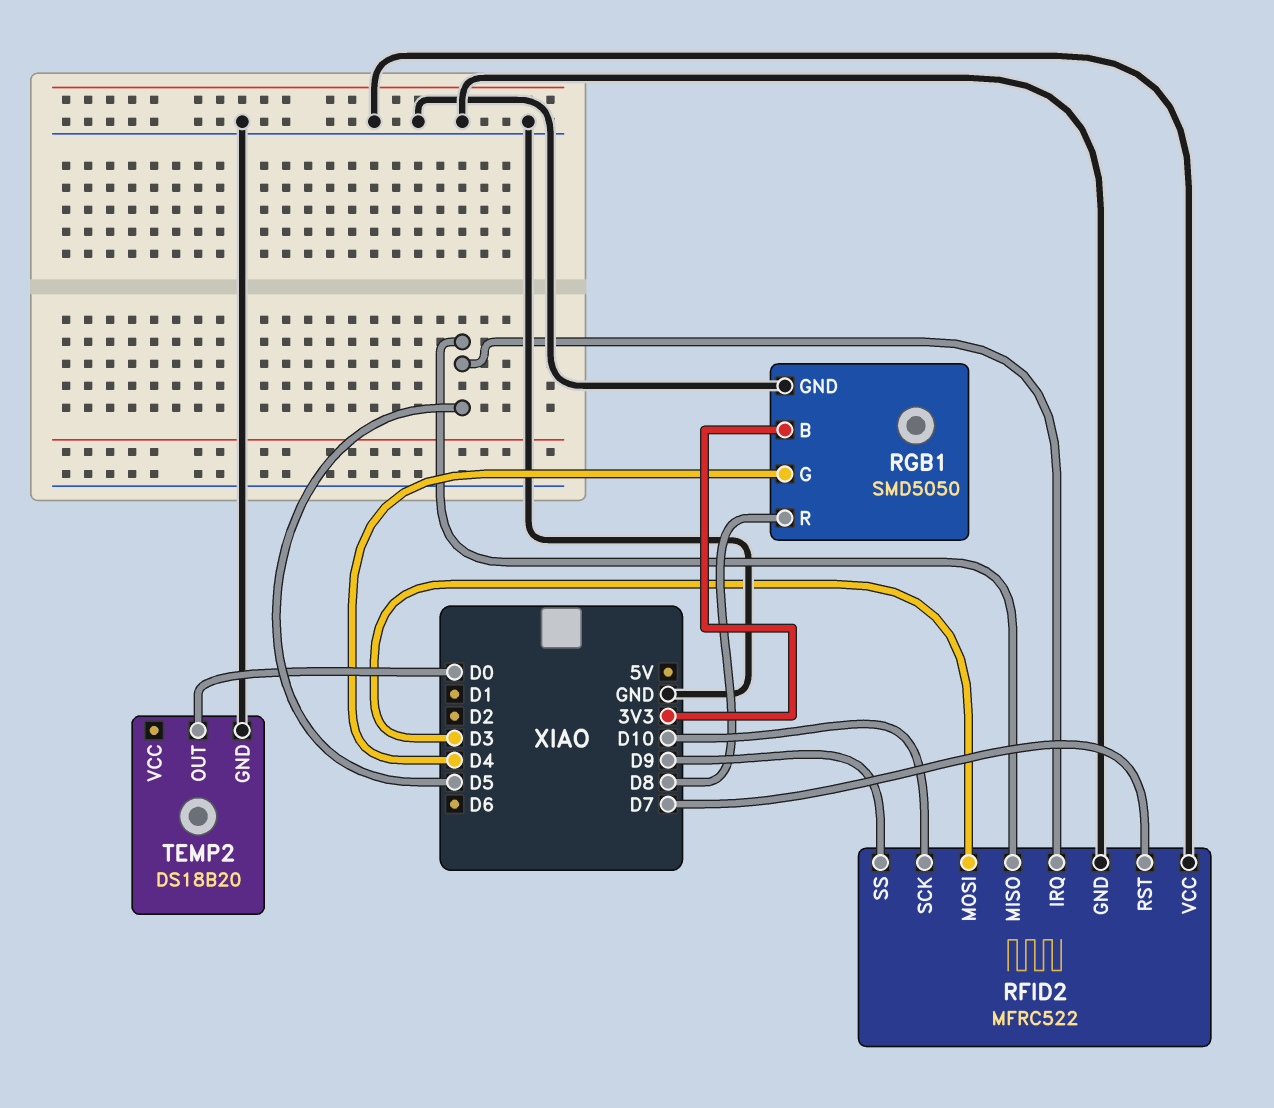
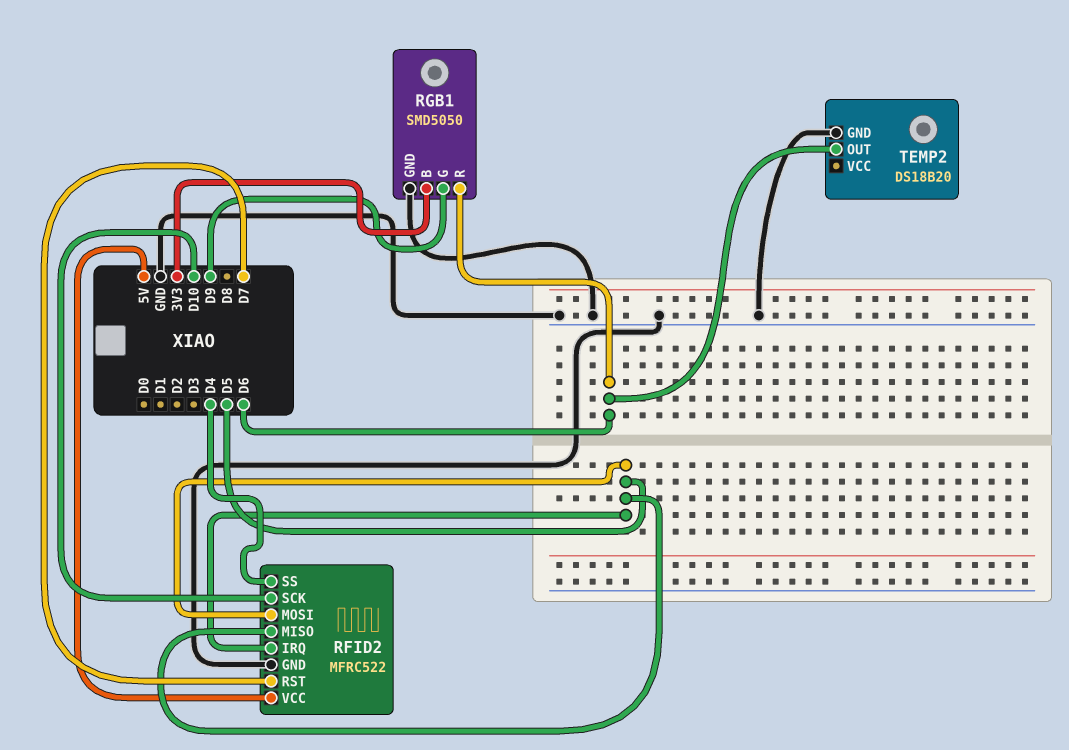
RFID2 pin MOSI: D3 -> D5
RFID2 pin SS: D9 -> D4
RFID2 pin VCC: GND -> 5V
RGB1 pin G: D4 -> D9
RGB1 pin R: D8 -> D6
TEMP2 pin OUT: D0 -> D6

